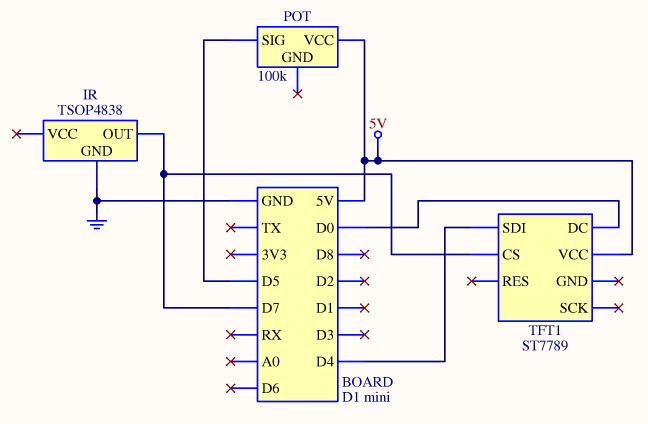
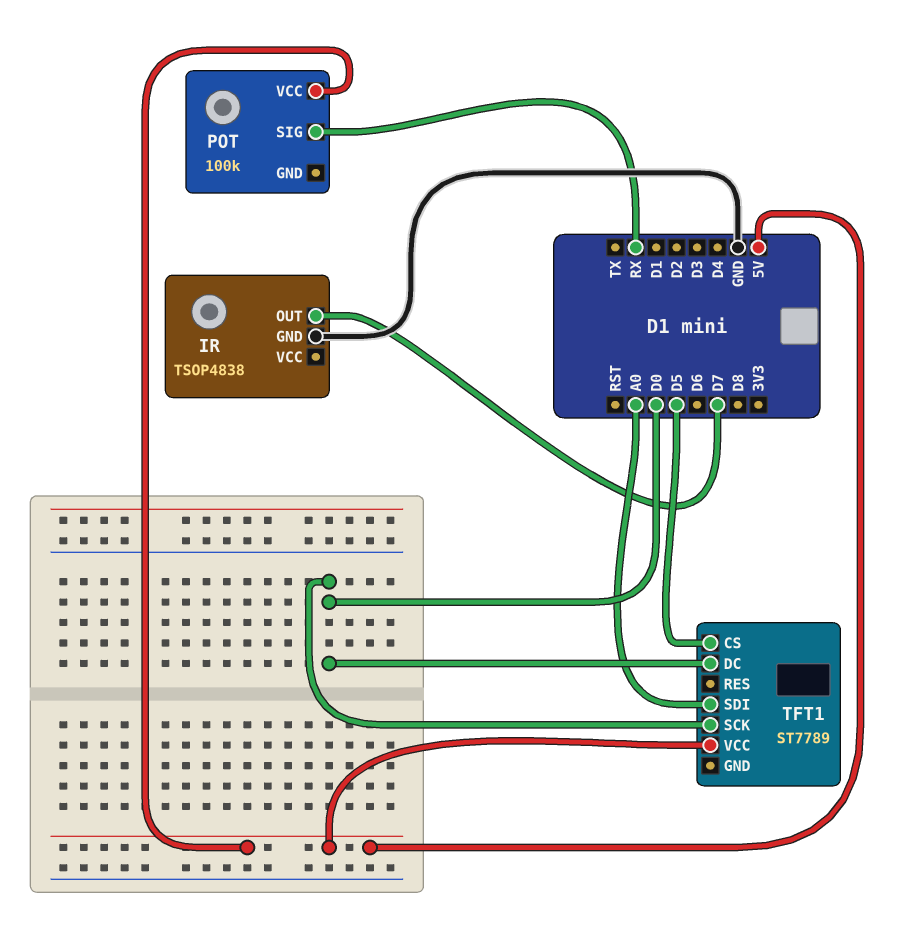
POT pin SIG: D5 -> RX
TFT1 pin CS: D7 -> D5
TFT1 pin SCK: none -> D0
TFT1 pin SDI: D4 -> A0

